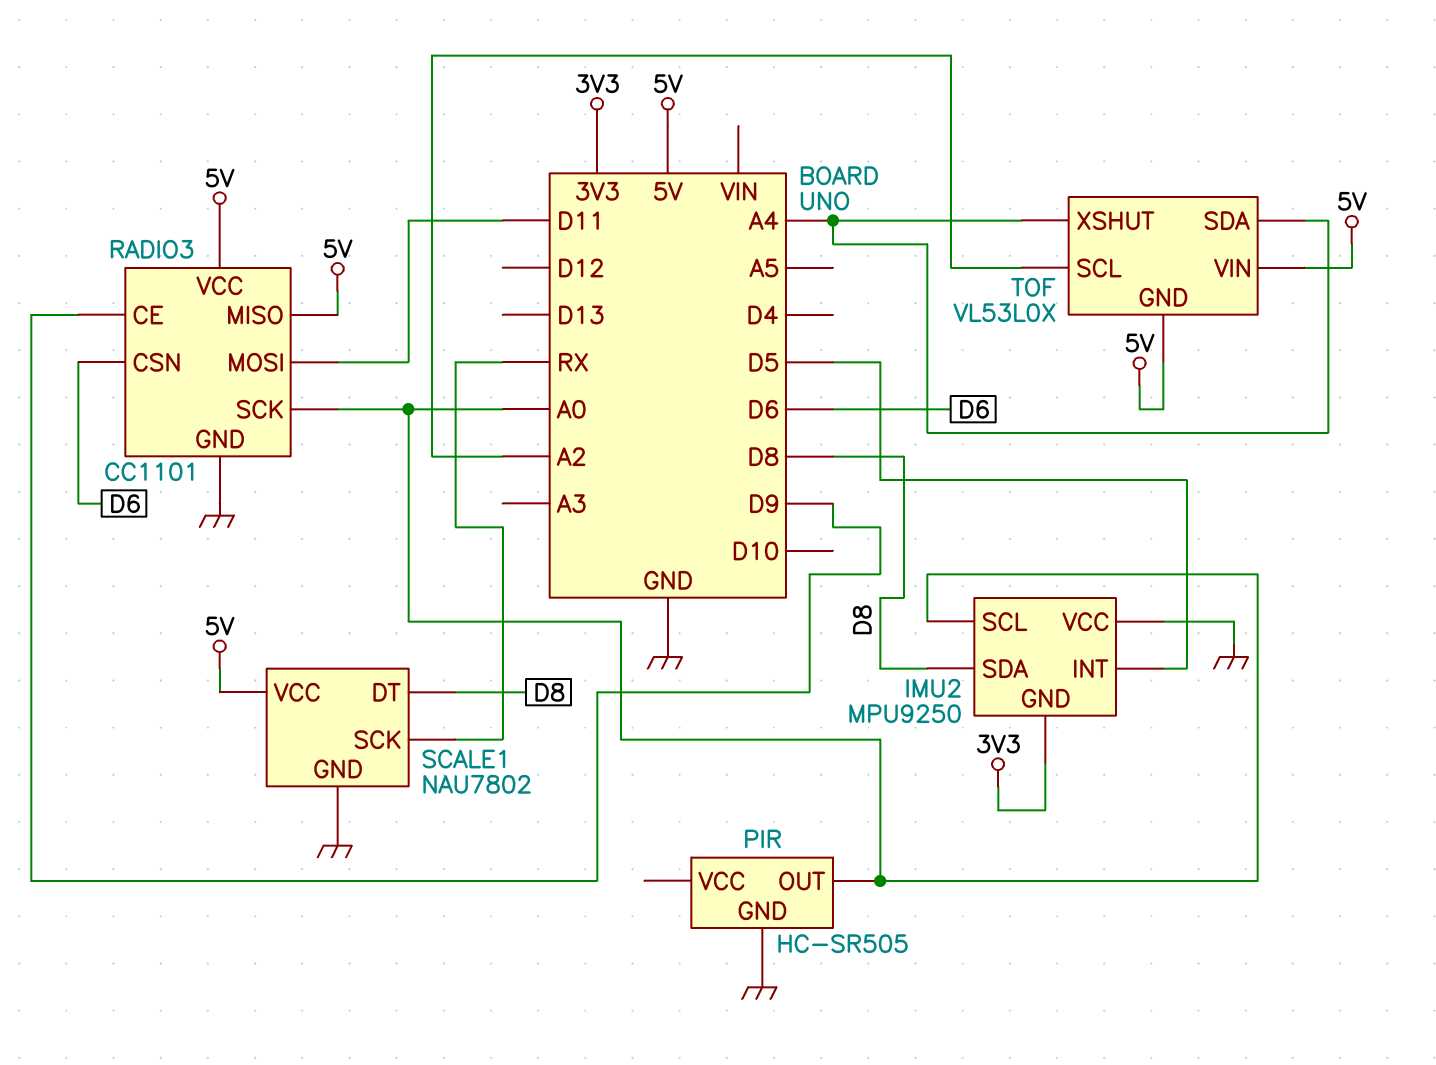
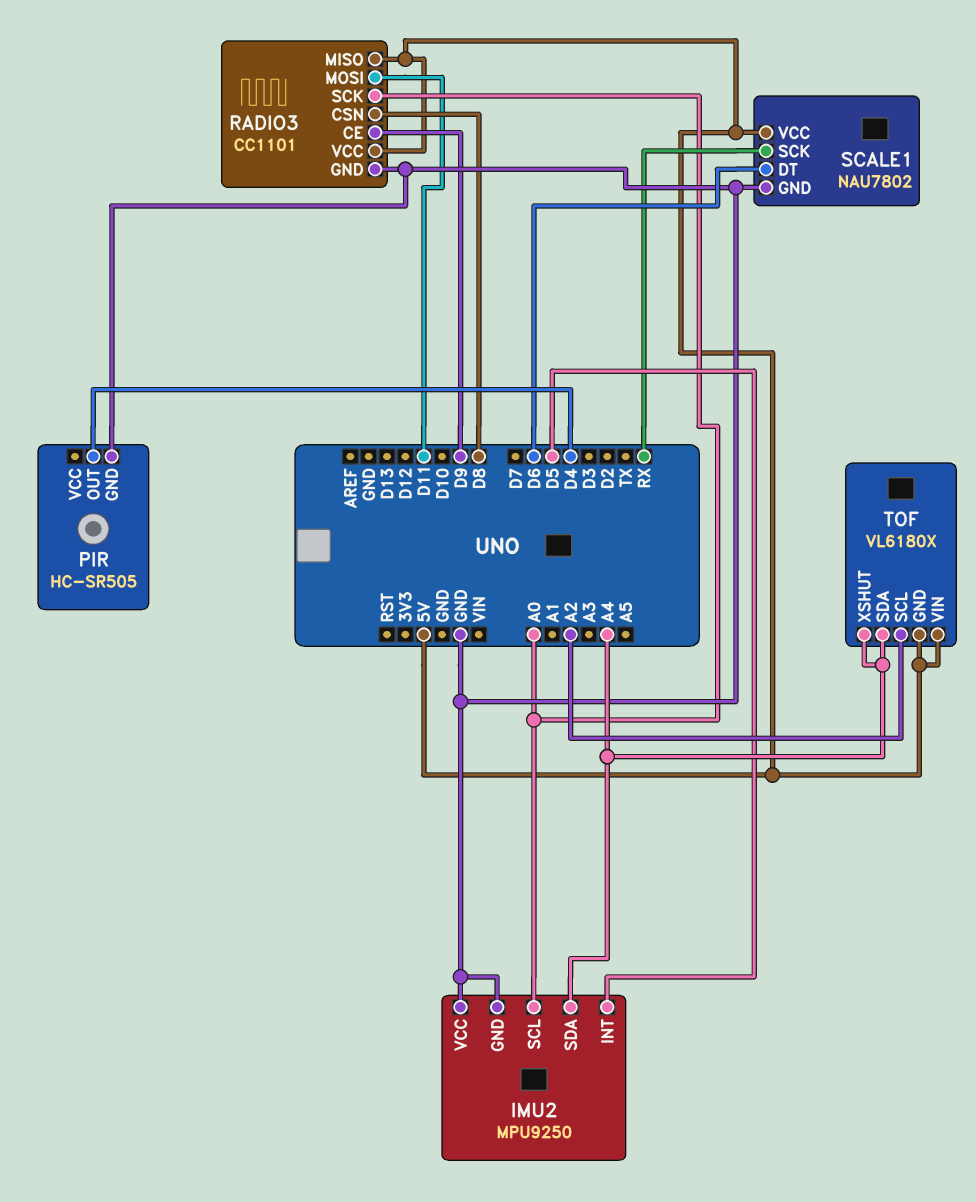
IMU2 pin GND: 3V3 -> GND
IMU2 pin SDA: D8 -> A4
PIR pin OUT: A0 -> D4
RADIO3 pin CSN: D6 -> D8
SCALE1 pin DT: D8 -> D6
TOF: VL53L0X -> VL6180X

